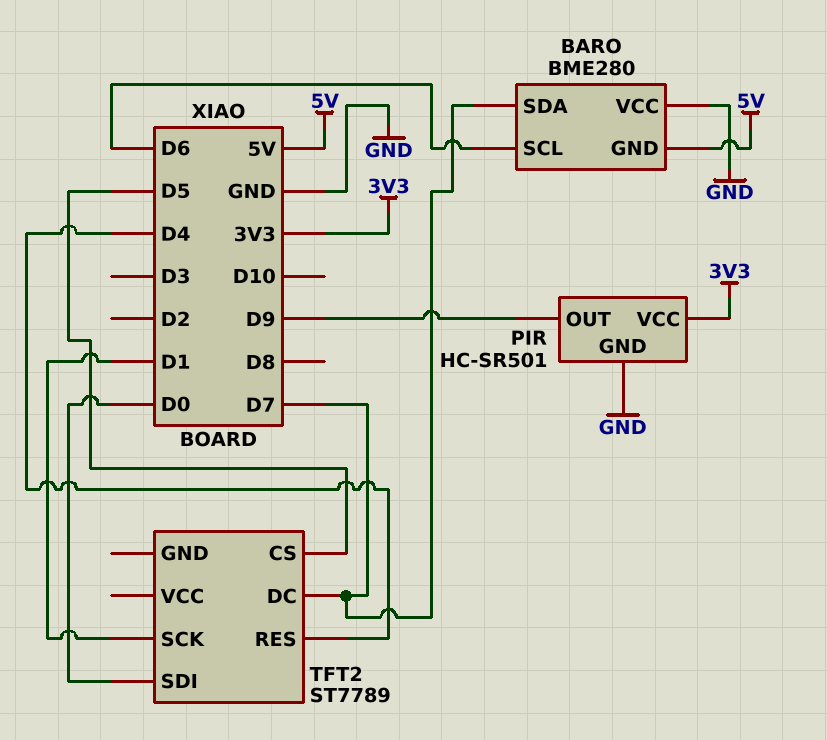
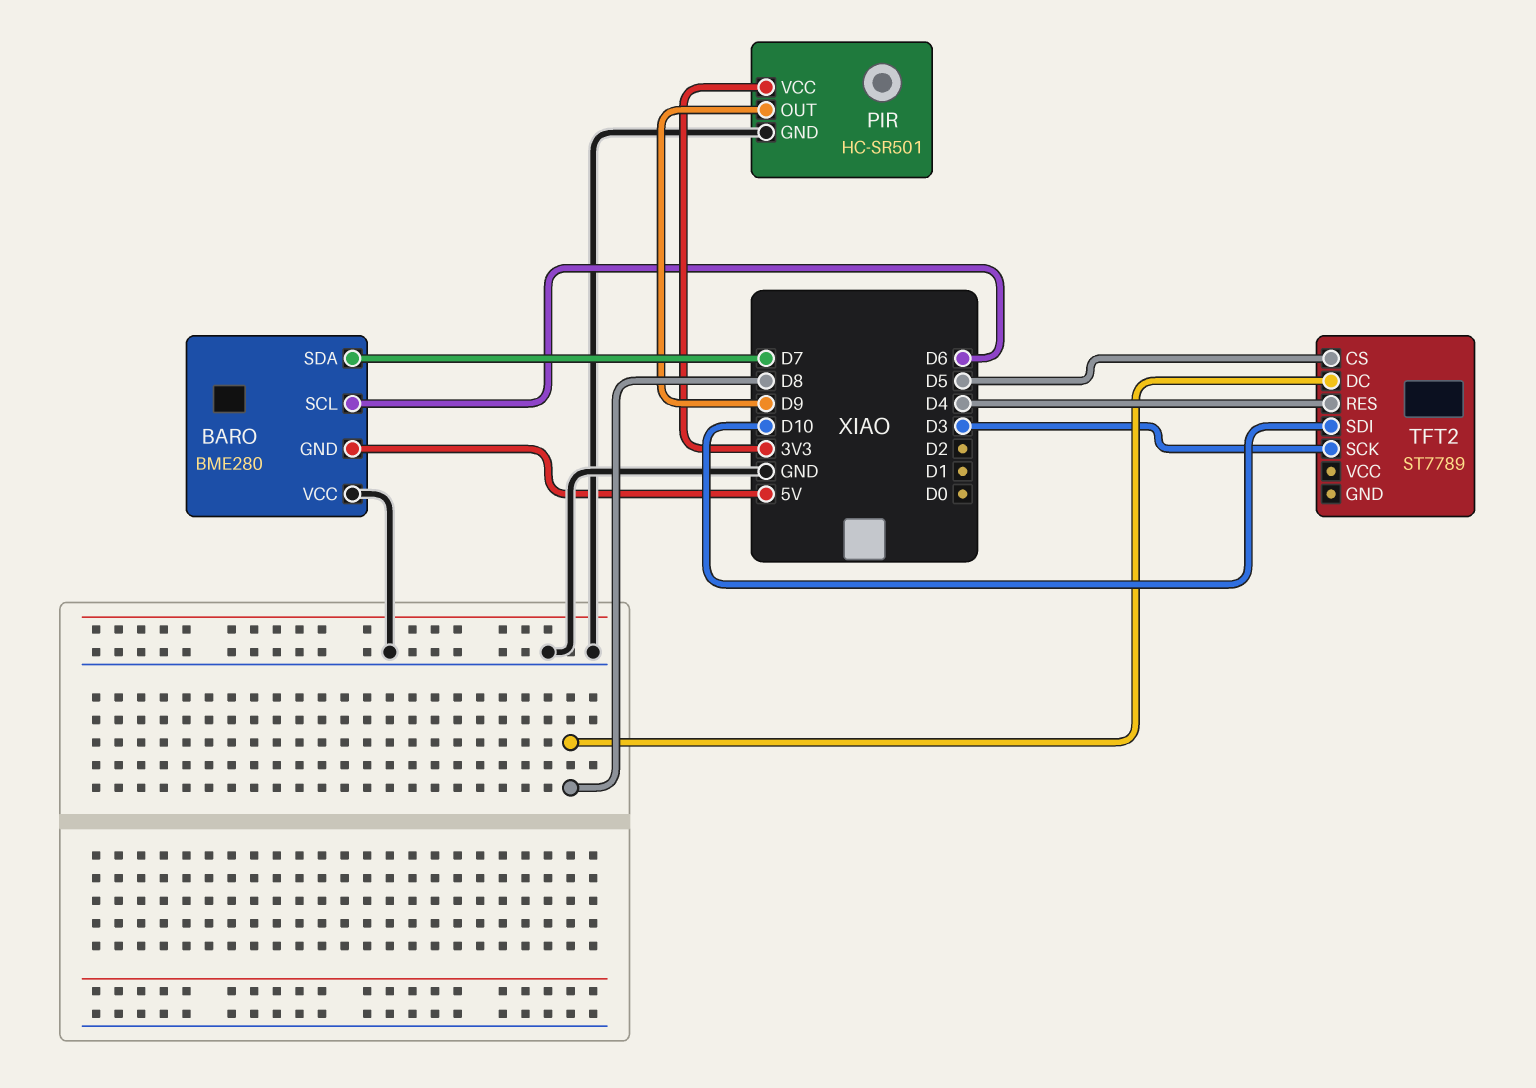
TFT2 pin DC: D7 -> D8
TFT2 pin SCK: D1 -> D3
TFT2 pin SDI: D0 -> D10

